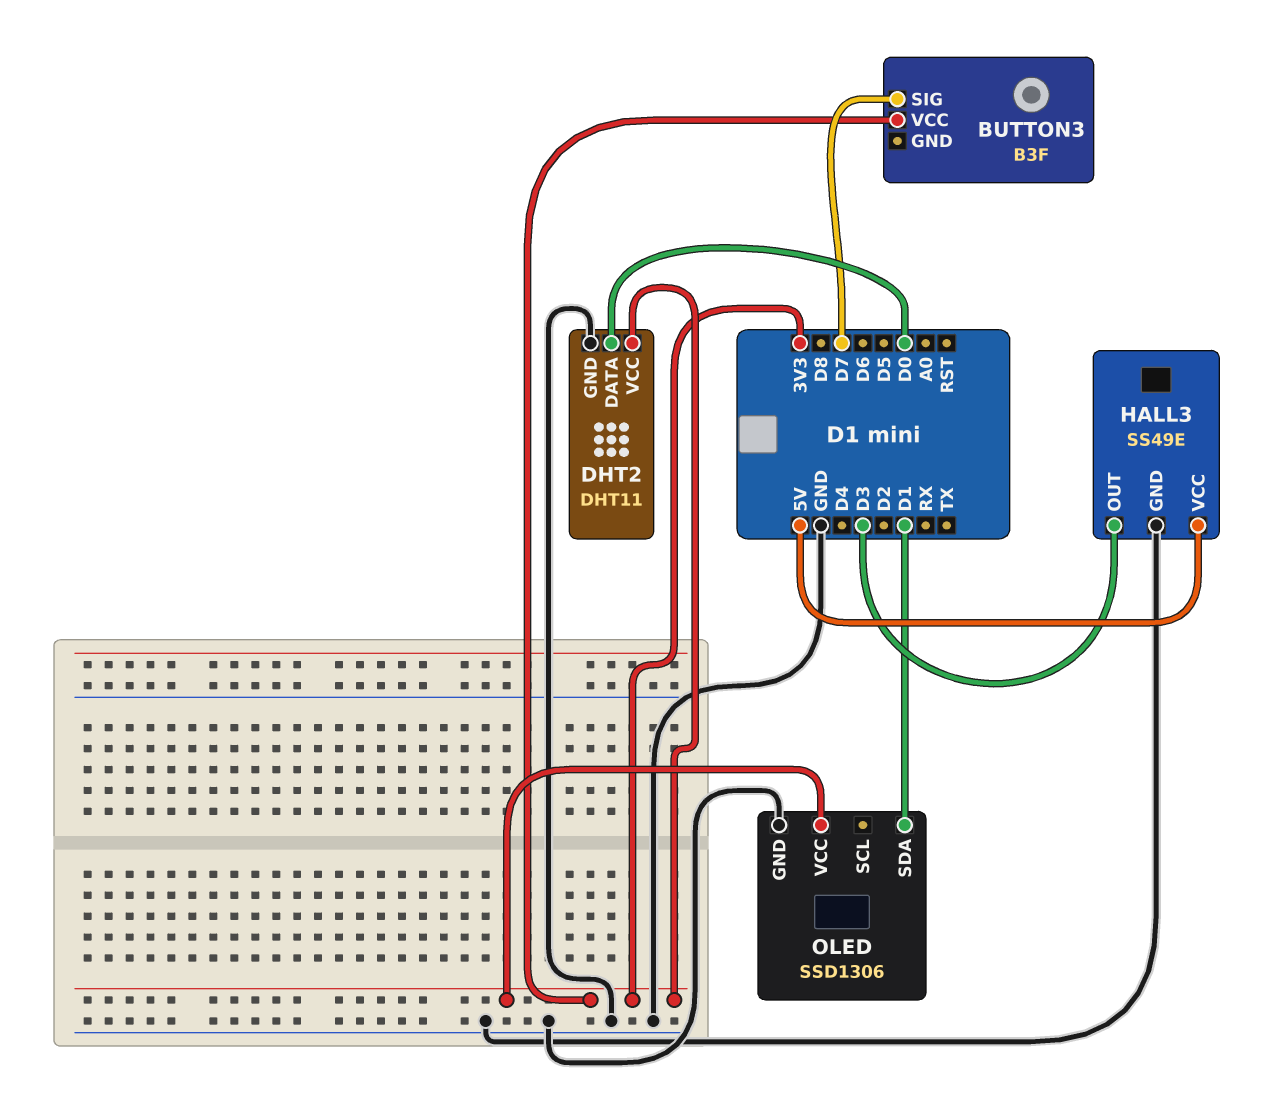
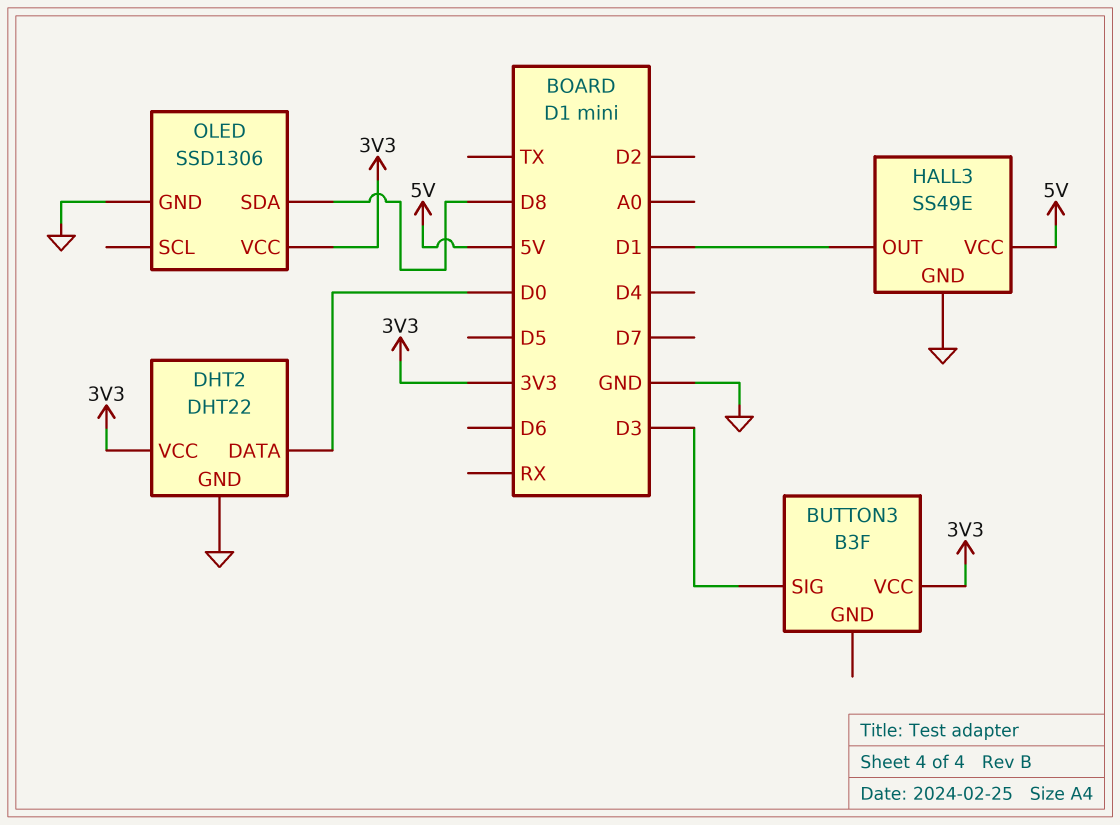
BUTTON3 pin SIG: D7 -> D3
DHT2: DHT11 -> DHT22
HALL3 pin OUT: D3 -> D1
OLED pin SDA: D1 -> D8

